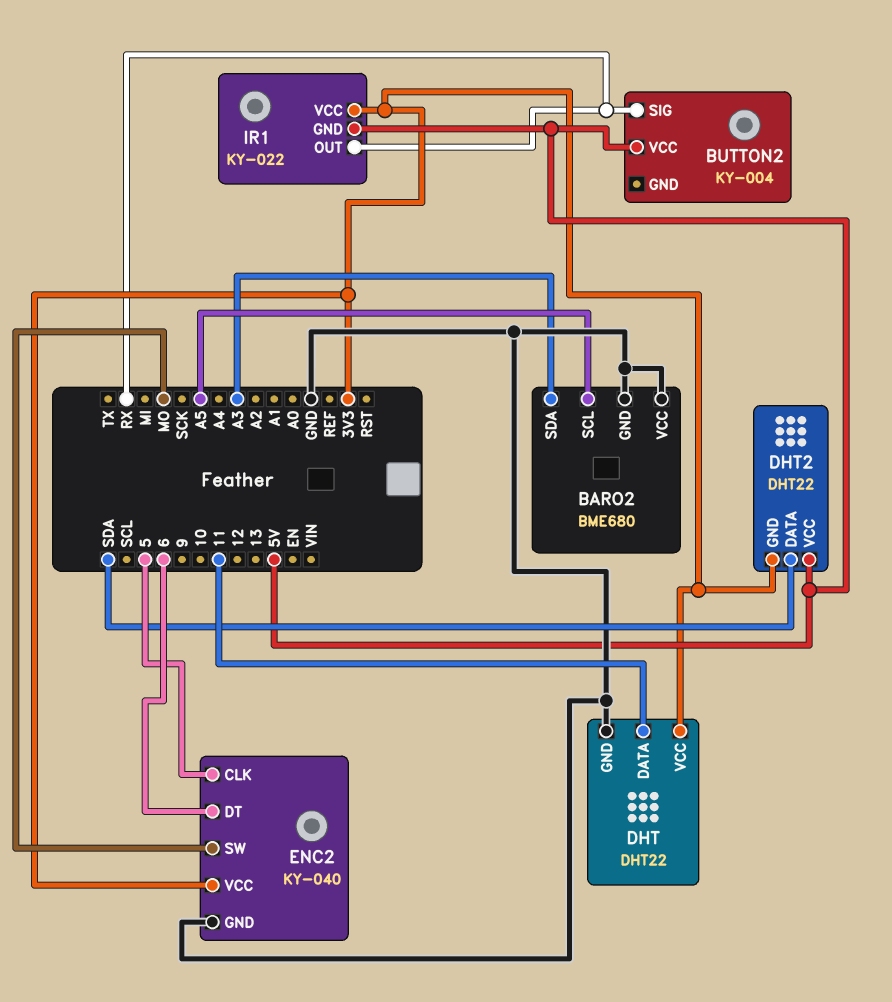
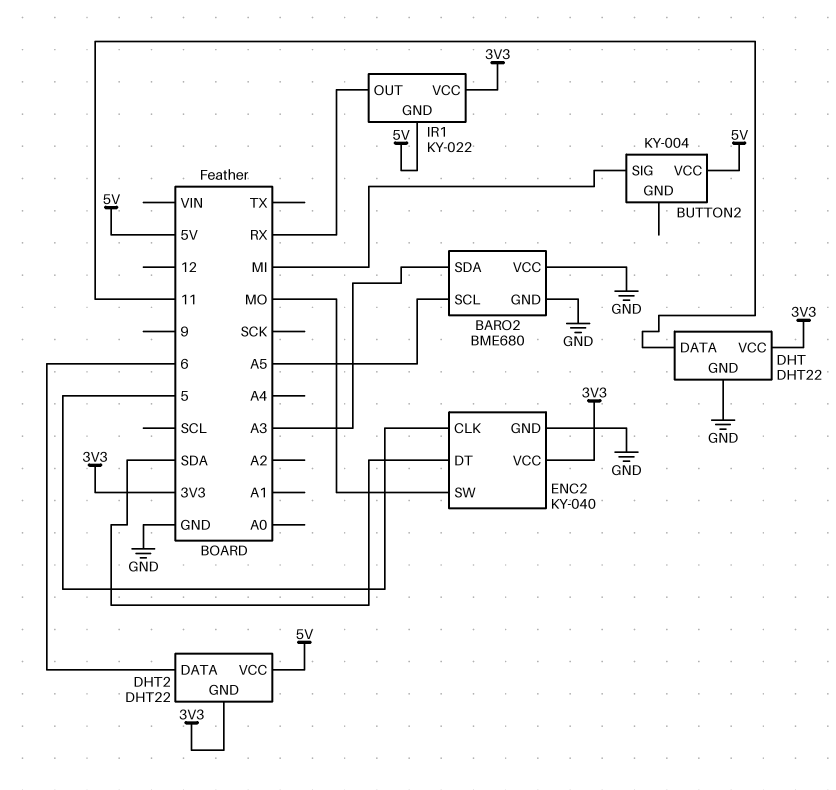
BUTTON2 pin SIG: RX -> MI
DHT2 pin DATA: SDA -> 6
ENC2 pin DT: 6 -> SDA

